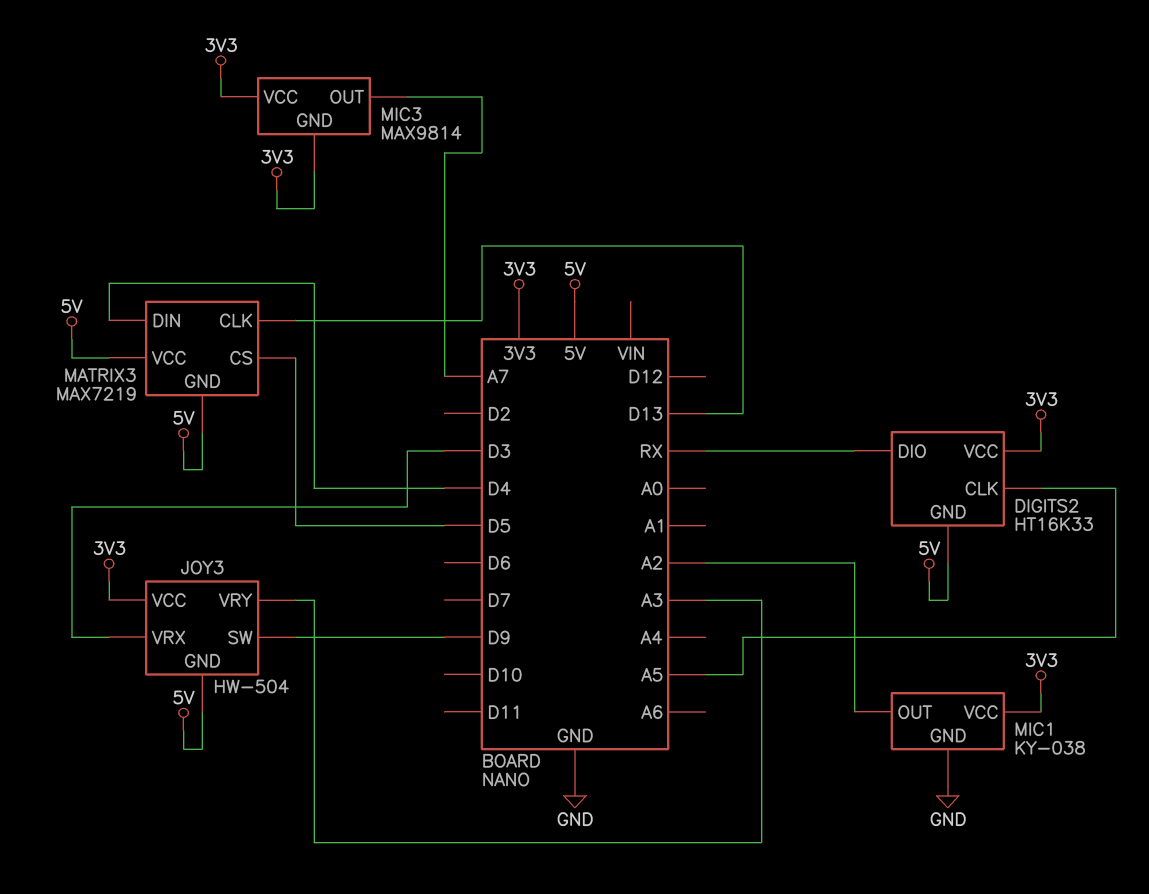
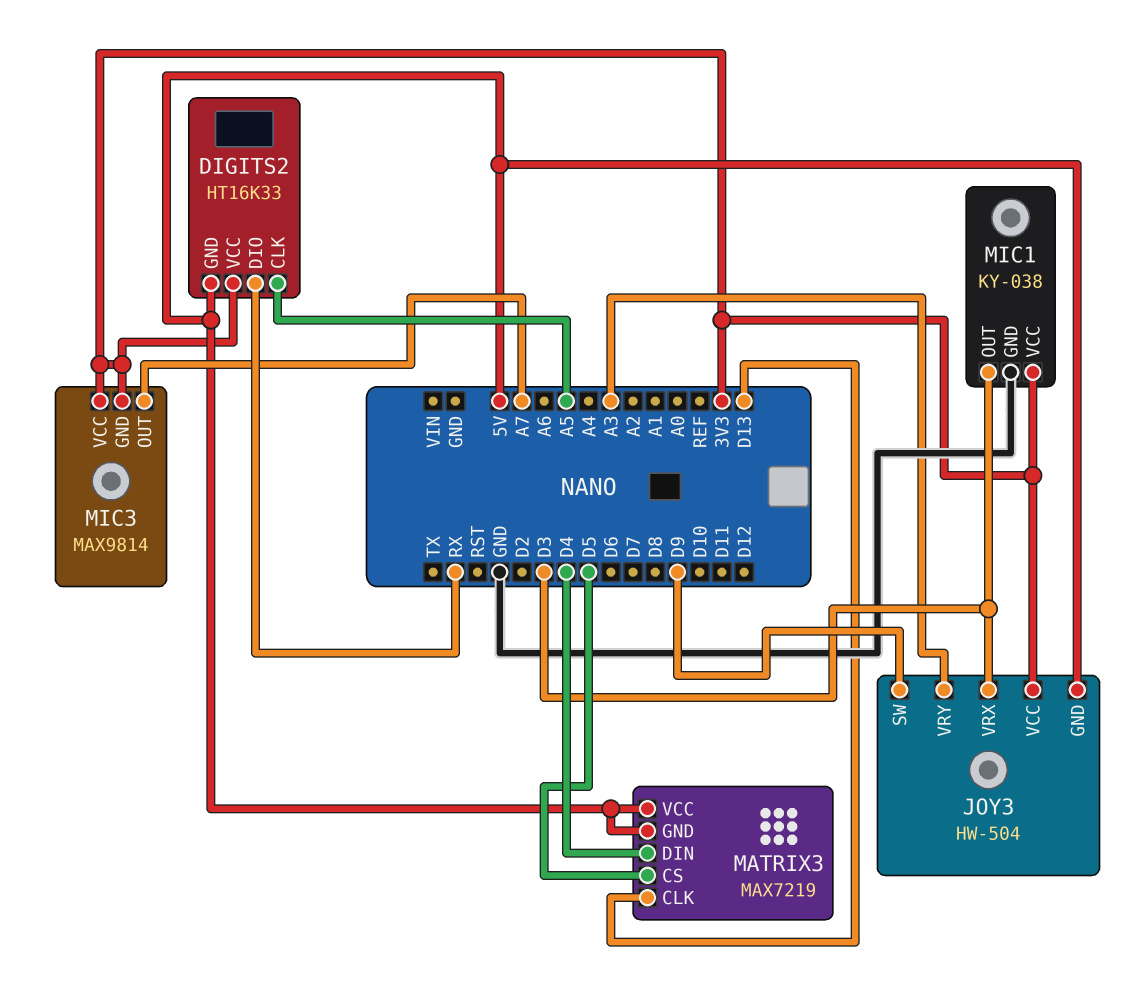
MIC1 pin OUT: A2 -> D3

